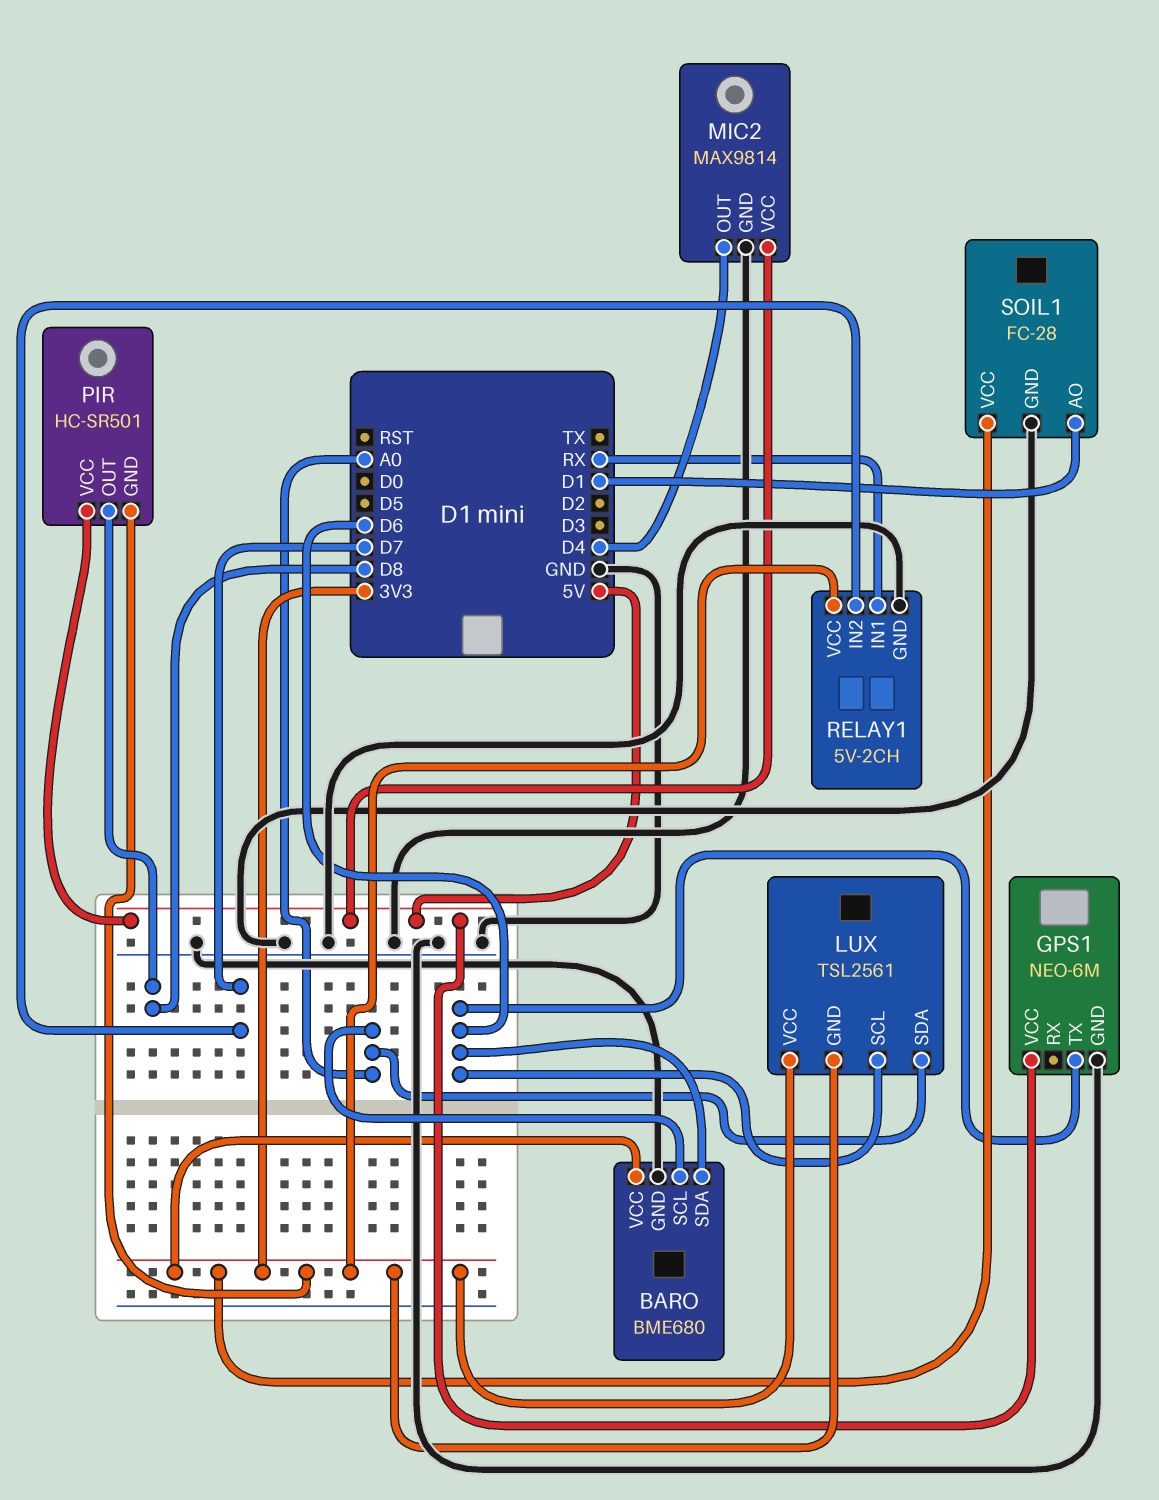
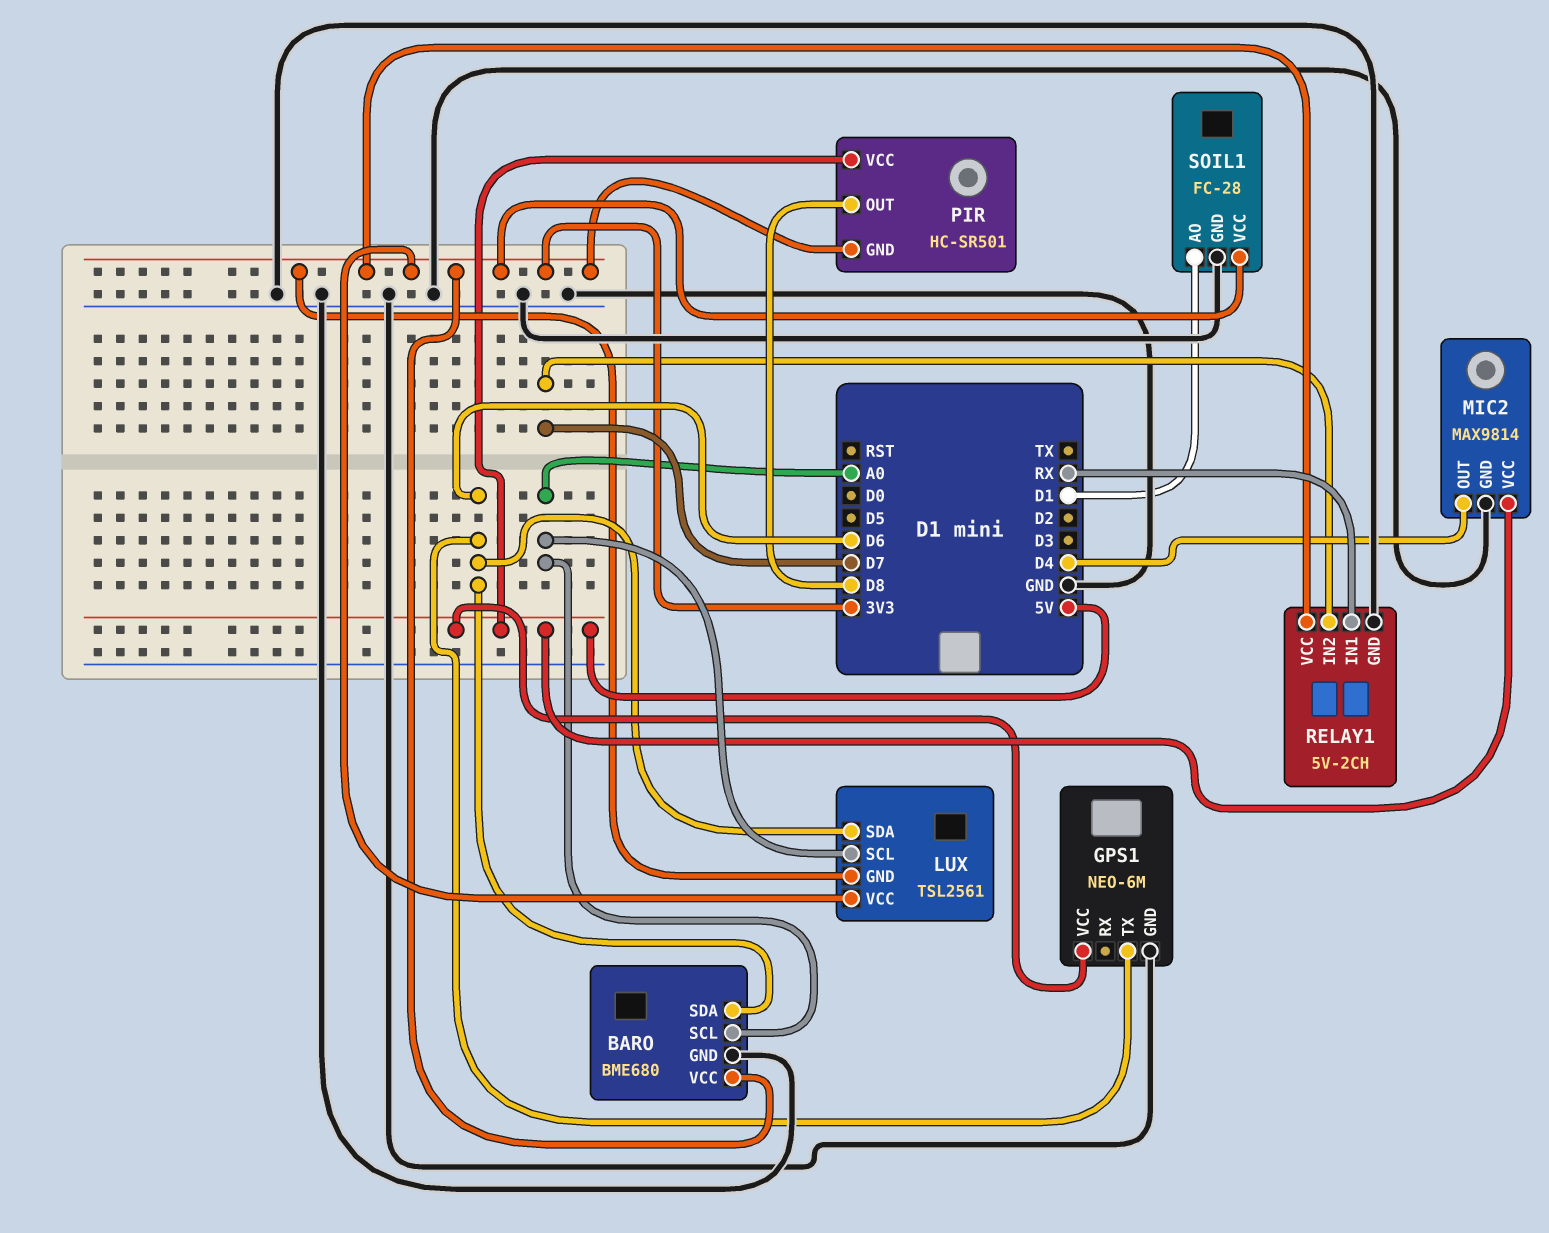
LUX pin SCL: D6 -> A0
LUX pin SDA: A0 -> D6

